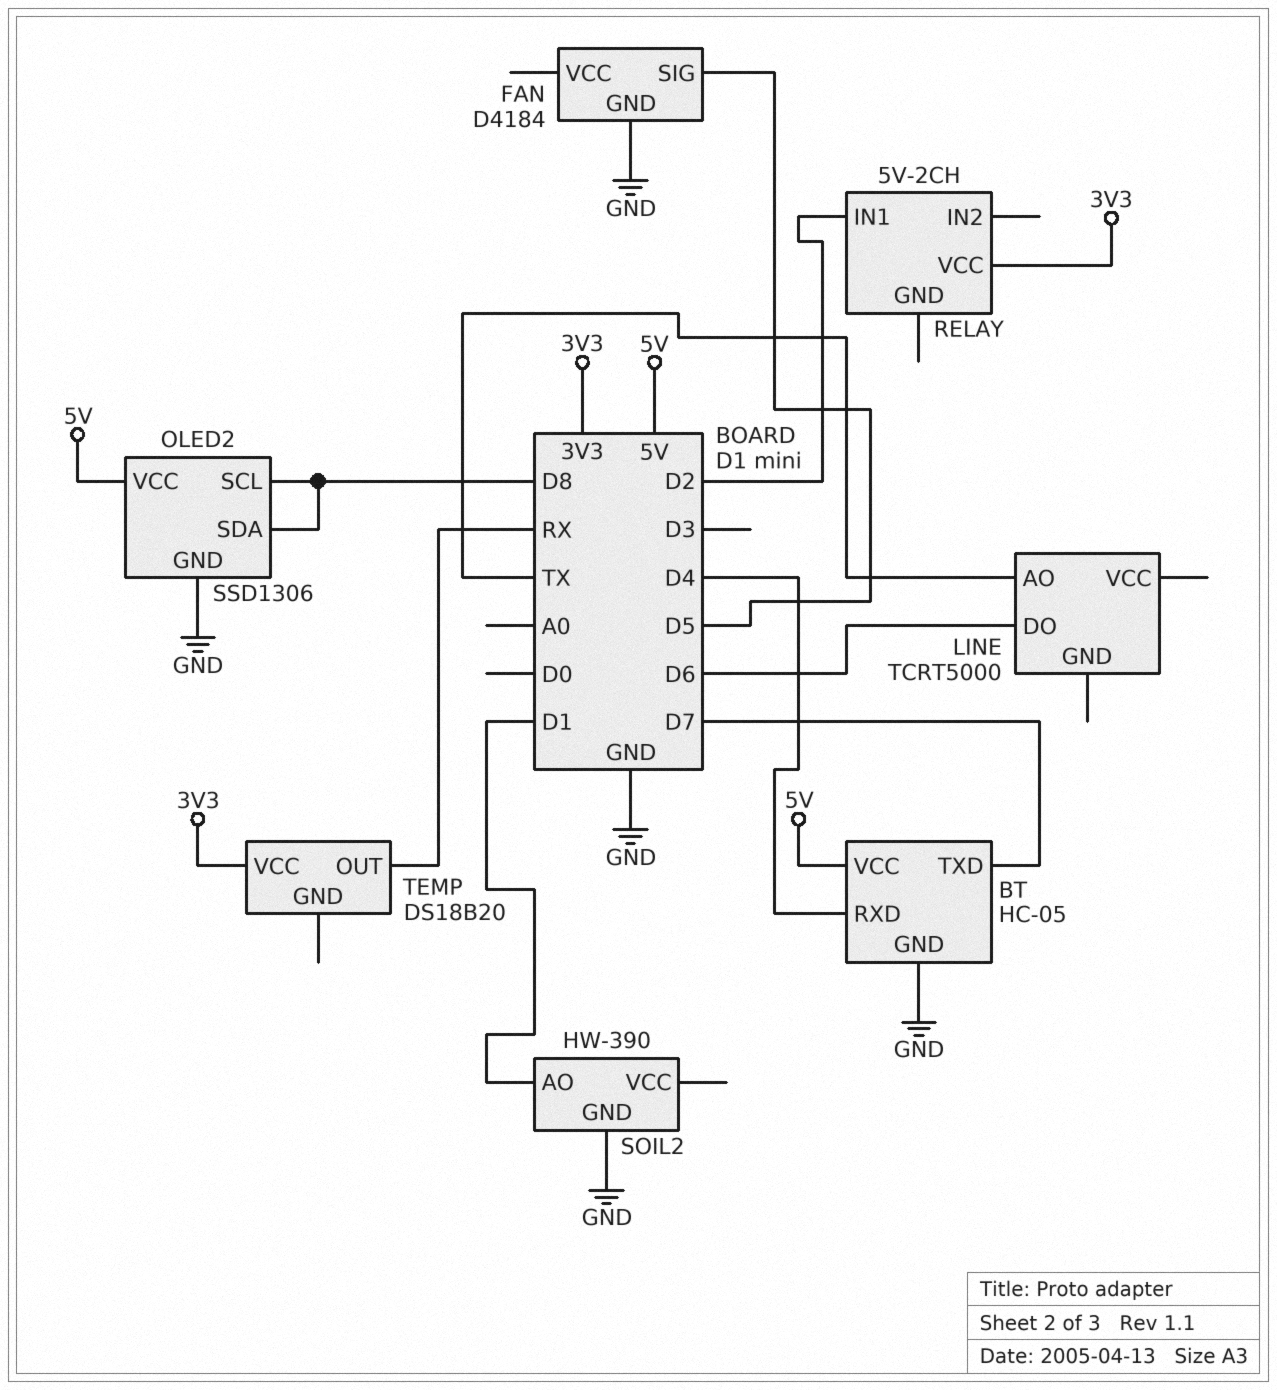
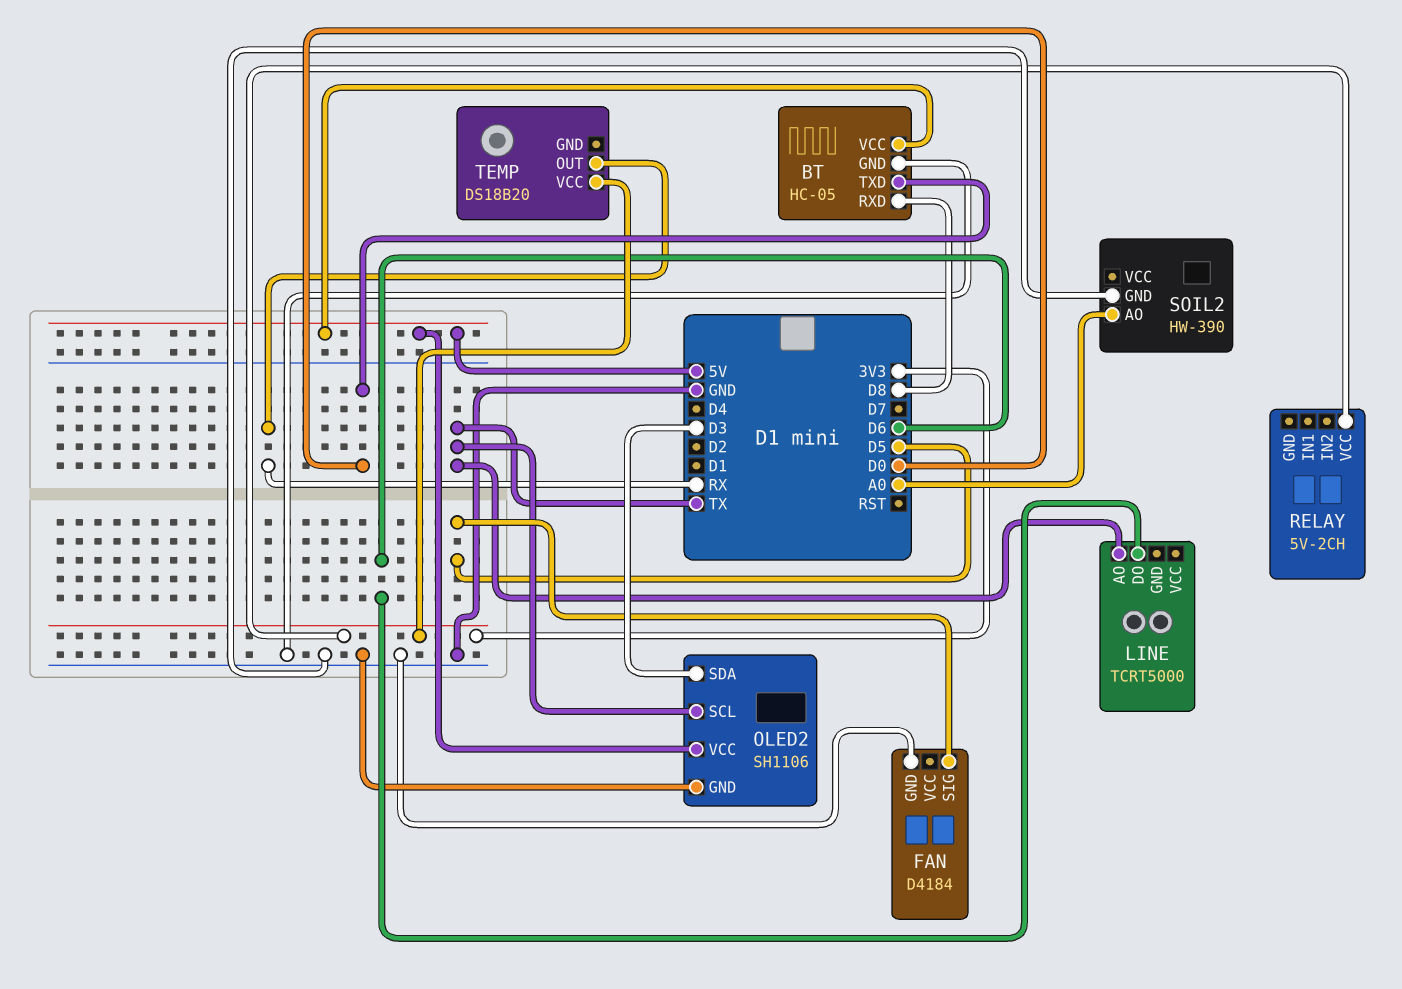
BT pin RXD: D4 -> D8
BT pin TXD: D7 -> D0
OLED2: SSD1306 -> SH1106
OLED2 pin SCL: D8 -> TX
OLED2 pin SDA: D8 -> D3
RELAY pin IN1: D2 -> none
SOIL2 pin AO: D1 -> A0

